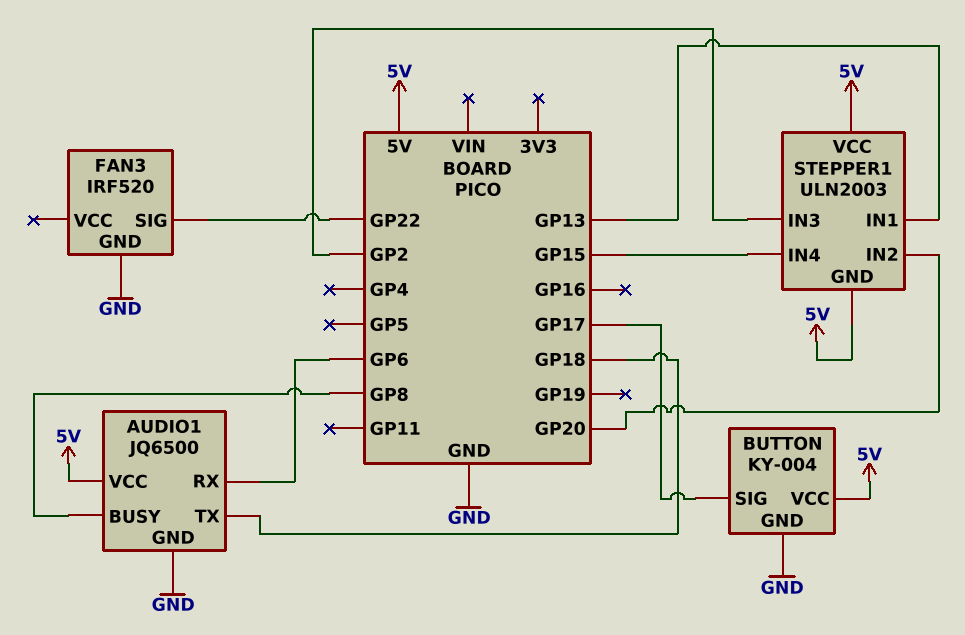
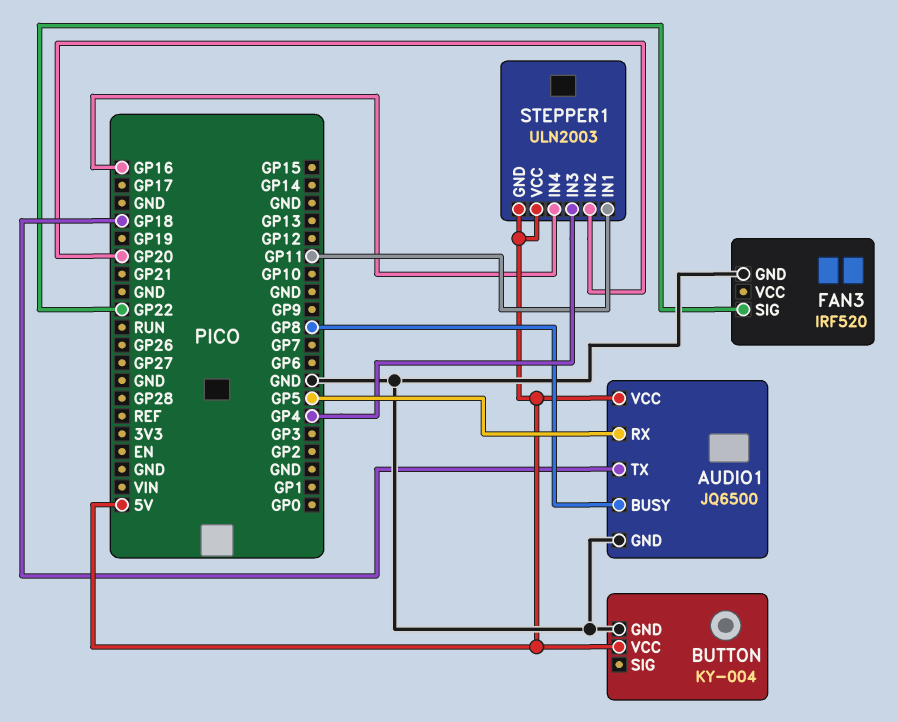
AUDIO1 pin RX: GP6 -> GP5
BUTTON pin SIG: GP17 -> none
STEPPER1 pin IN1: GP13 -> GP11
STEPPER1 pin IN3: GP2 -> GP4
STEPPER1 pin IN4: GP15 -> GP16

